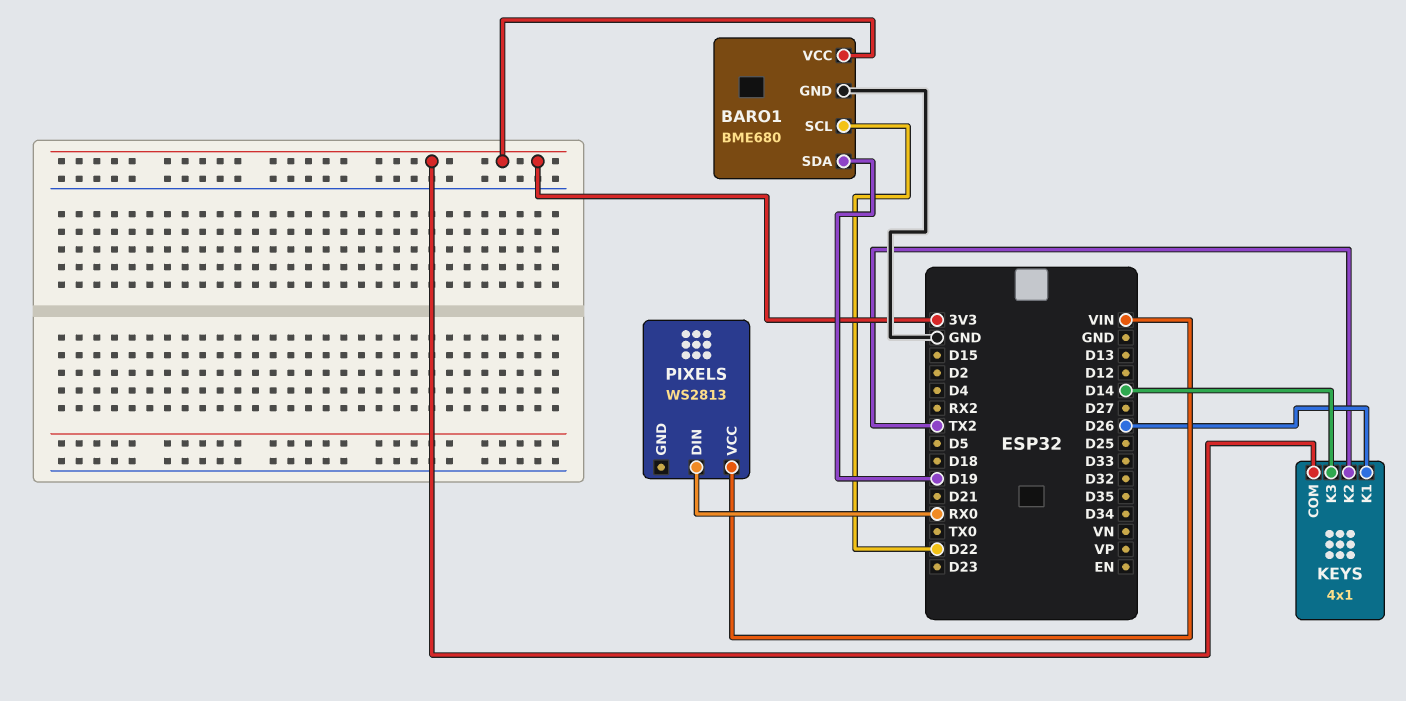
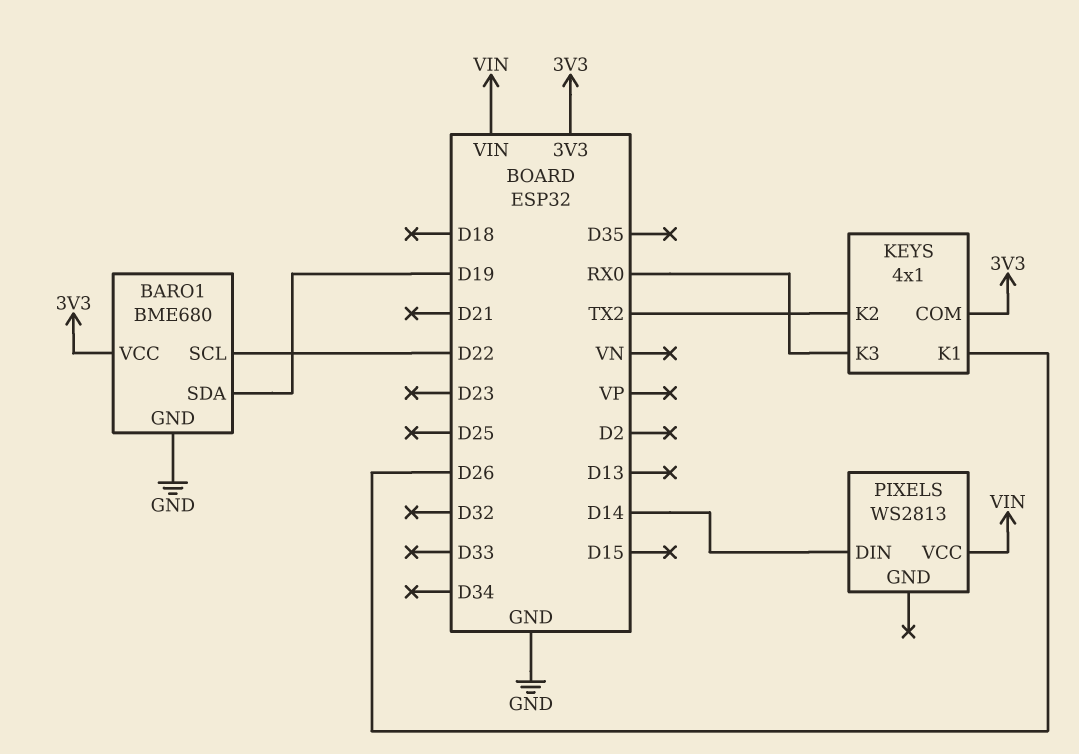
KEYS pin K3: D14 -> RX0
PIXELS pin DIN: RX0 -> D14

